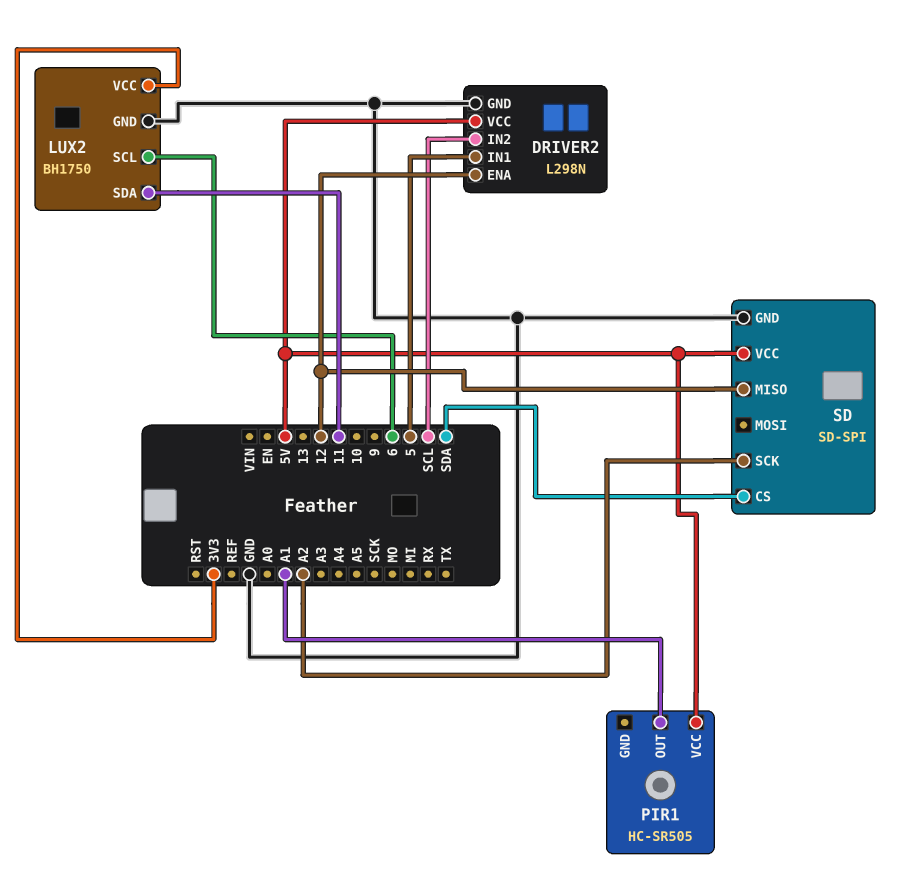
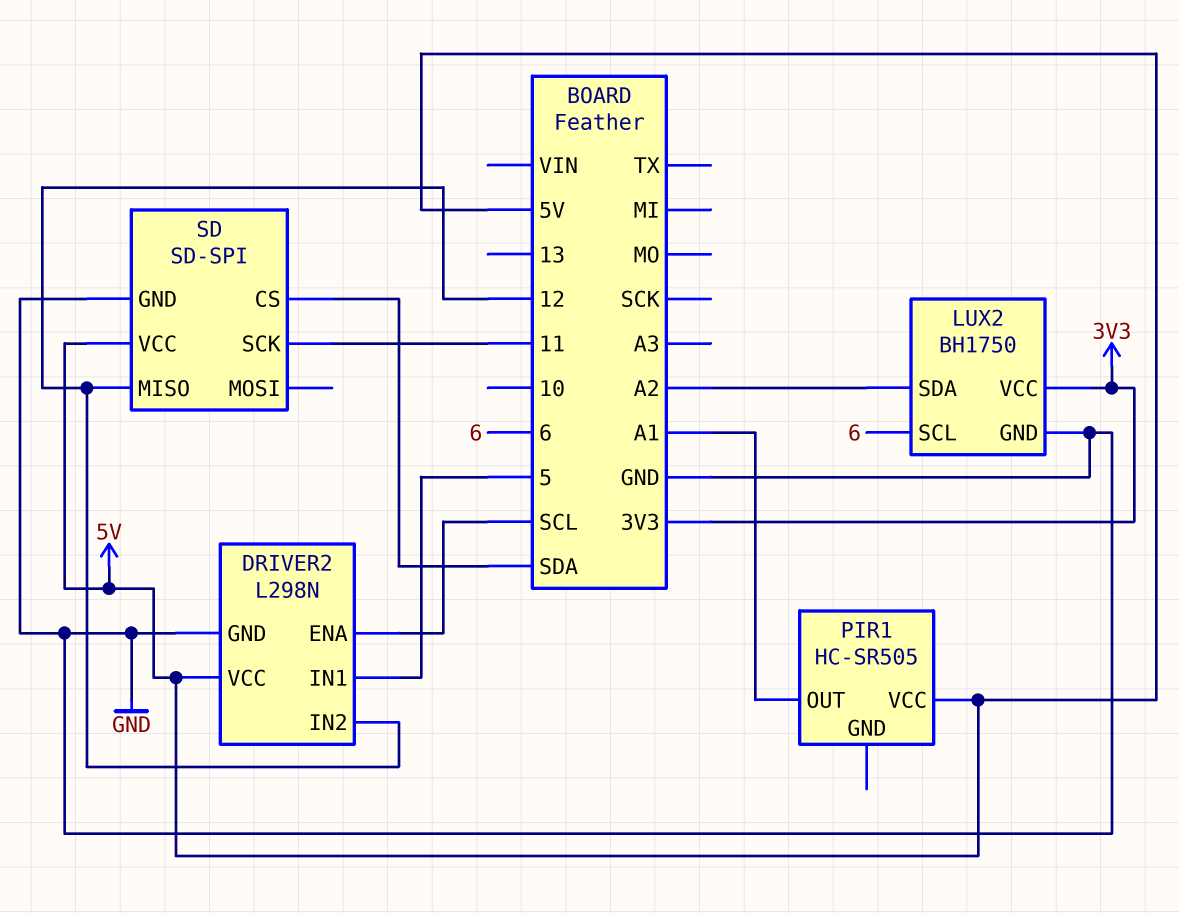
DRIVER2 pin ENA: 12 -> SCL
DRIVER2 pin IN2: SCL -> 12
LUX2 pin SDA: 11 -> A2
SD pin SCK: A2 -> 11

